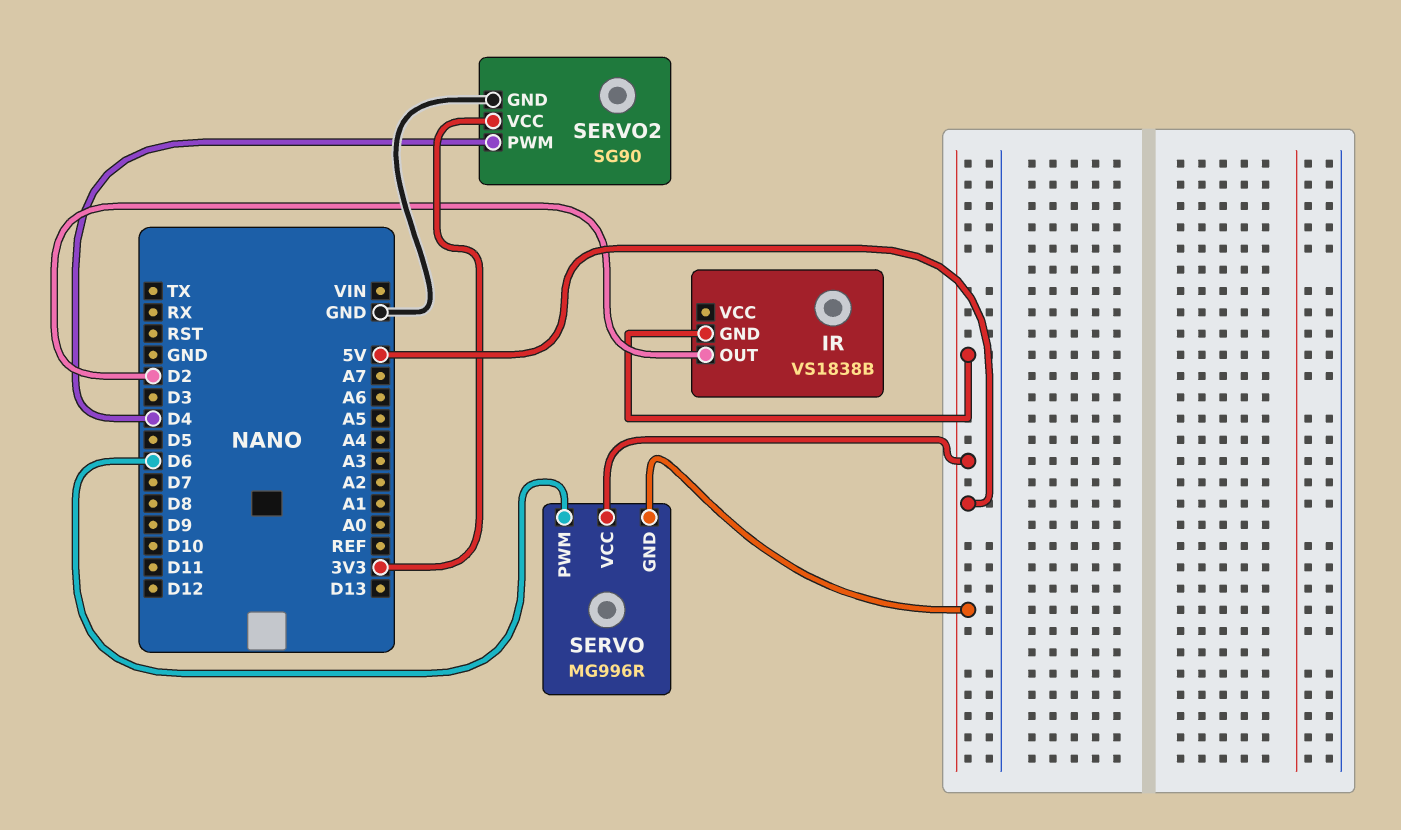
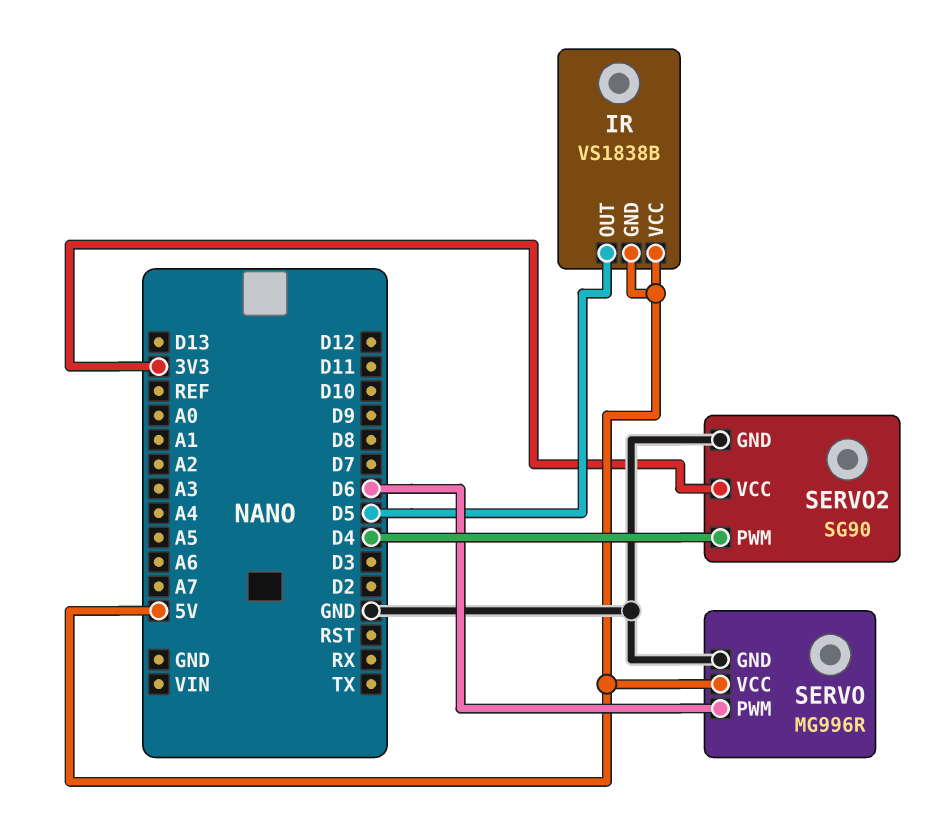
IR pin OUT: D2 -> D5
IR pin VCC: none -> 5V
SERVO pin GND: 5V -> GND

